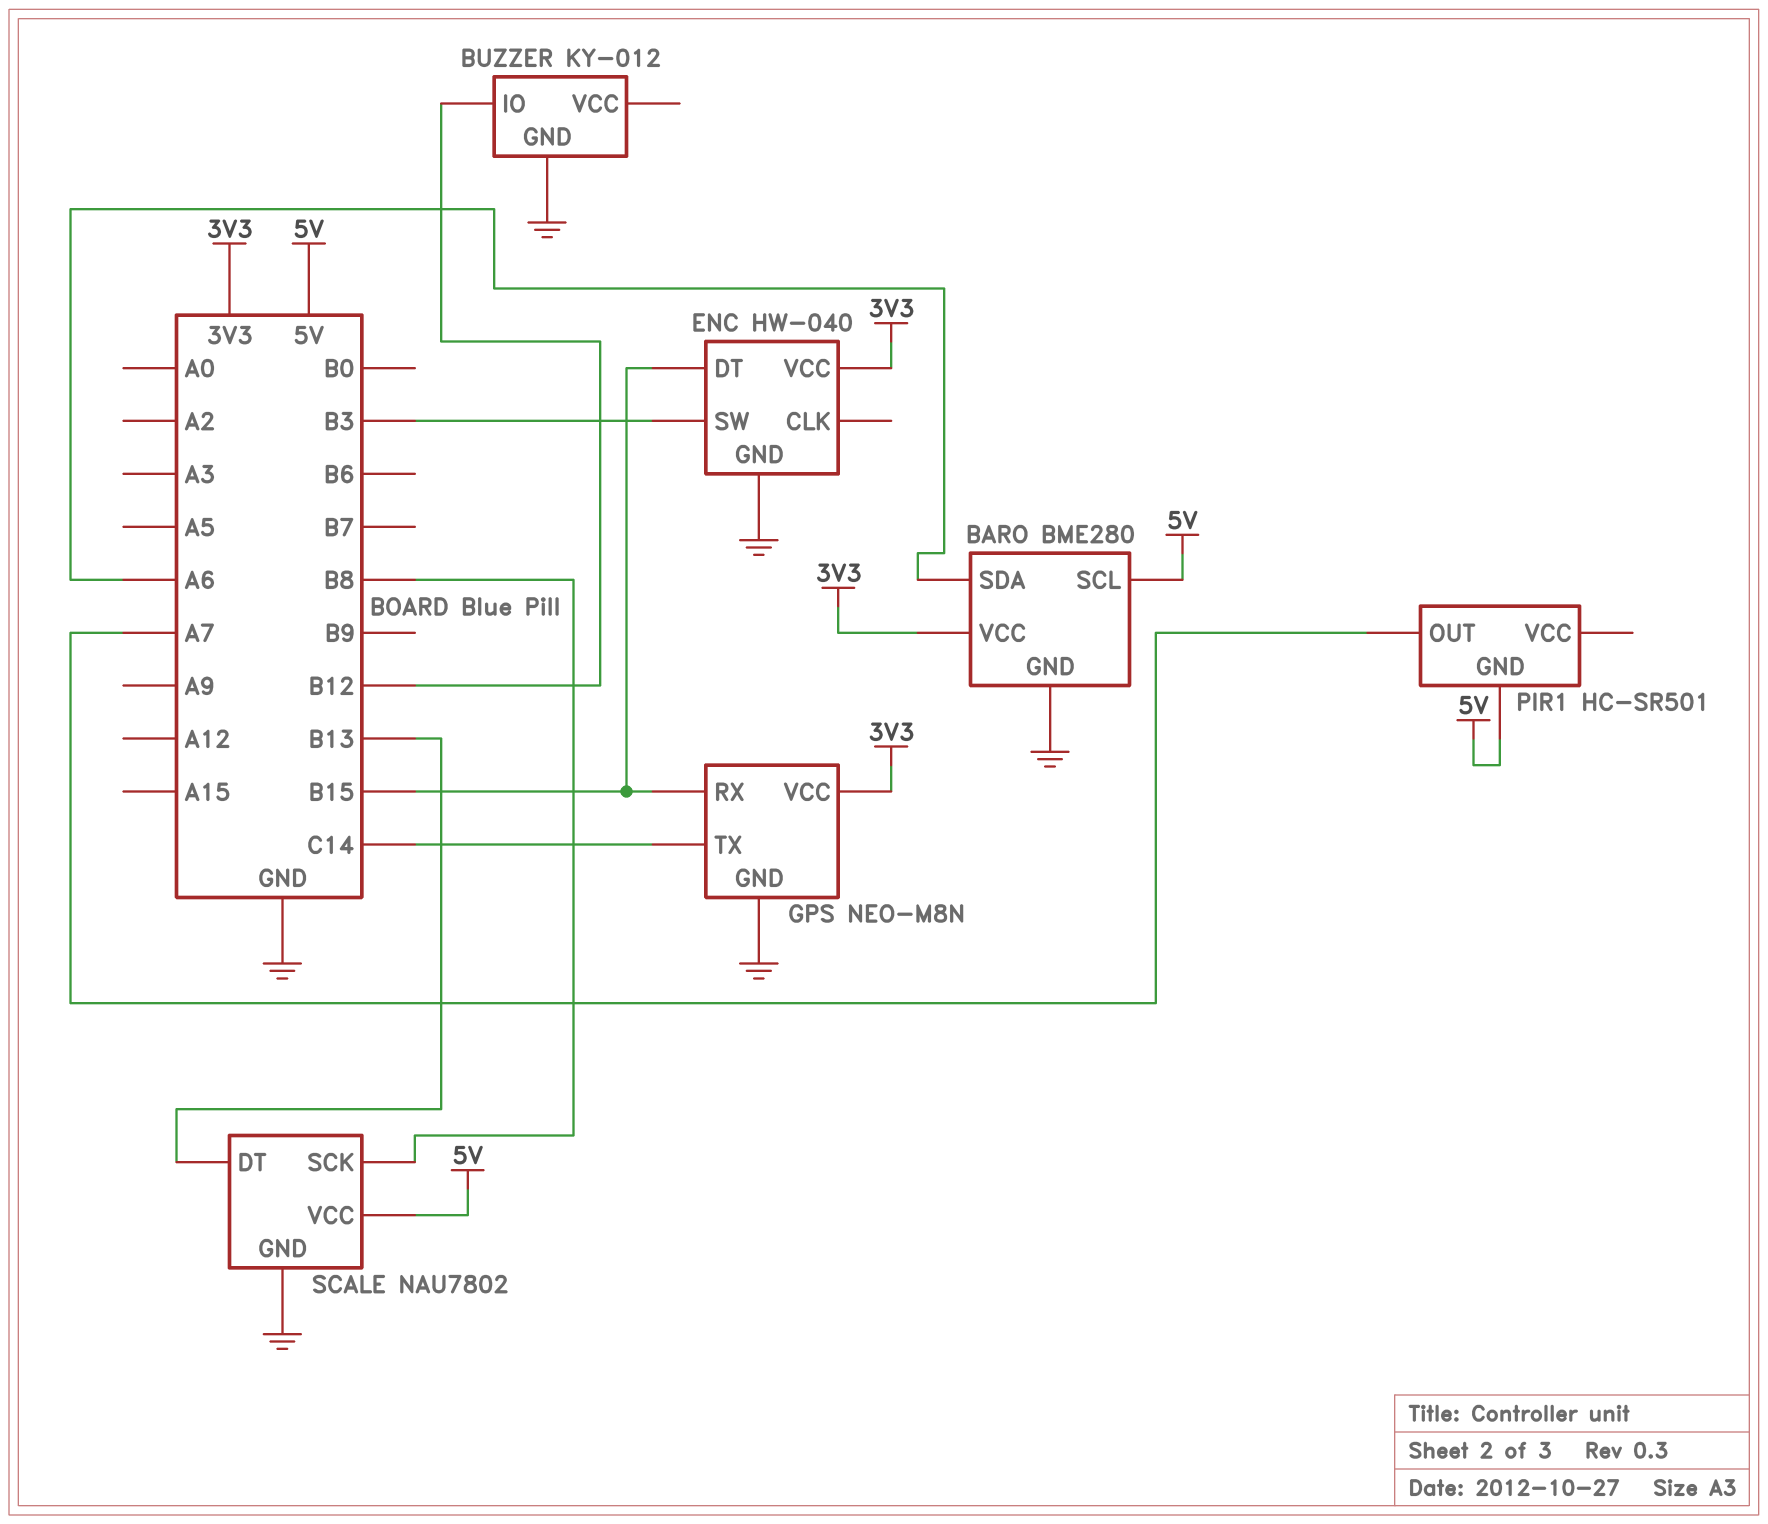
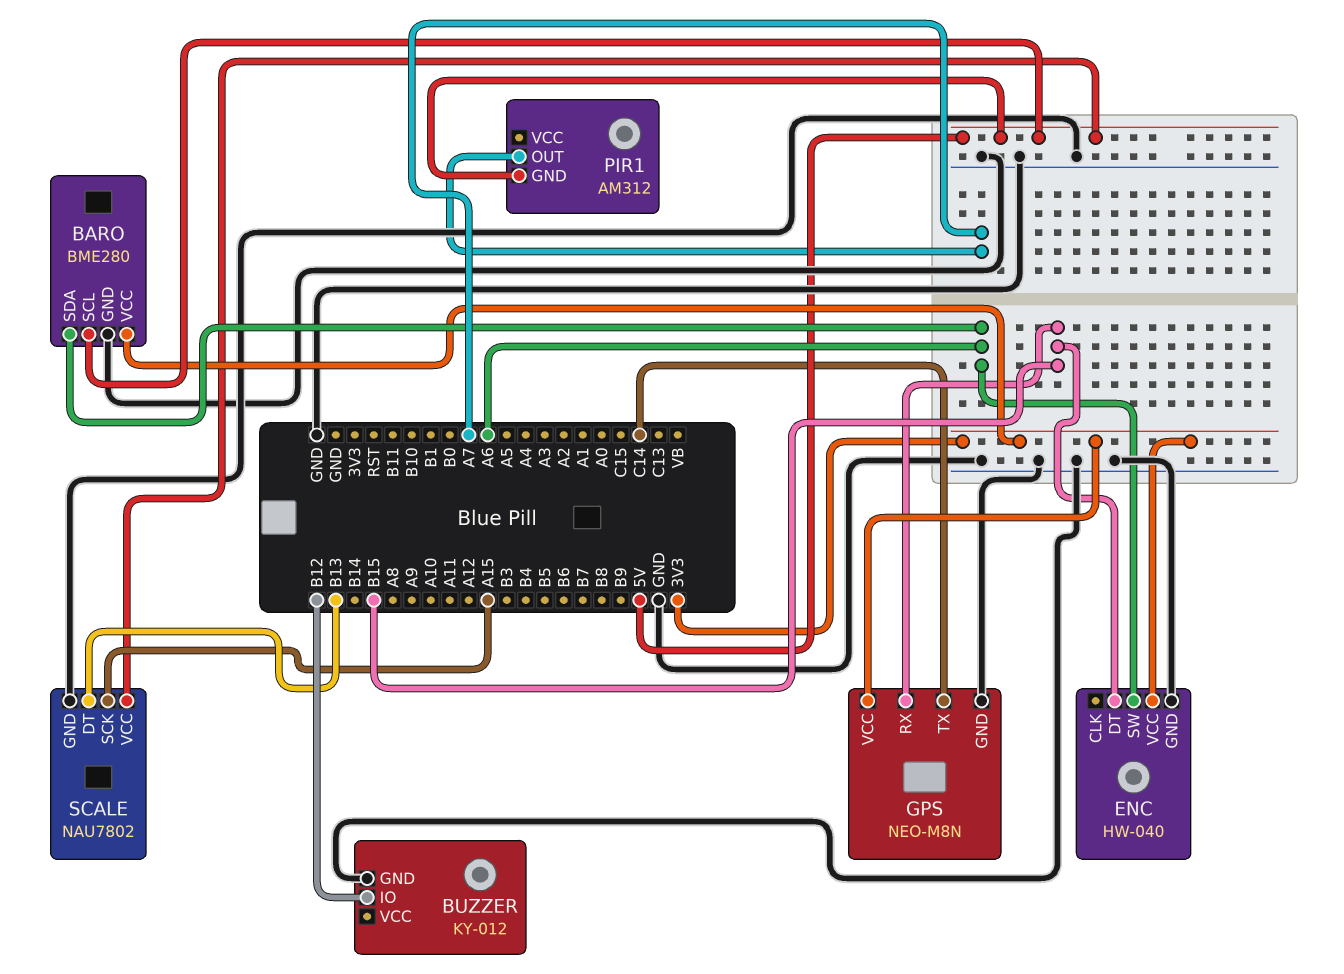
ENC pin SW: B3 -> A6
PIR1: HC-SR501 -> AM312
SCALE pin SCK: B8 -> A15

